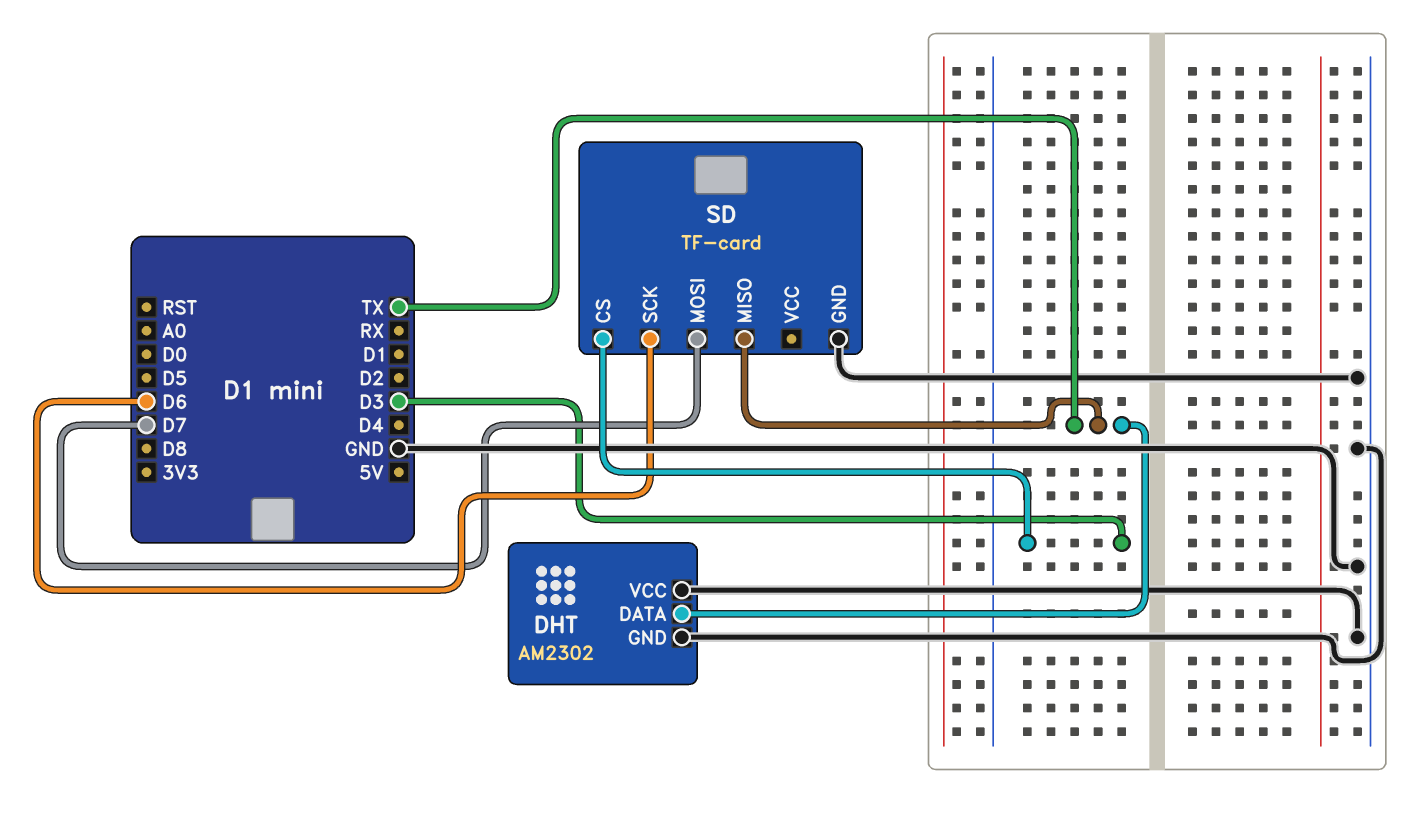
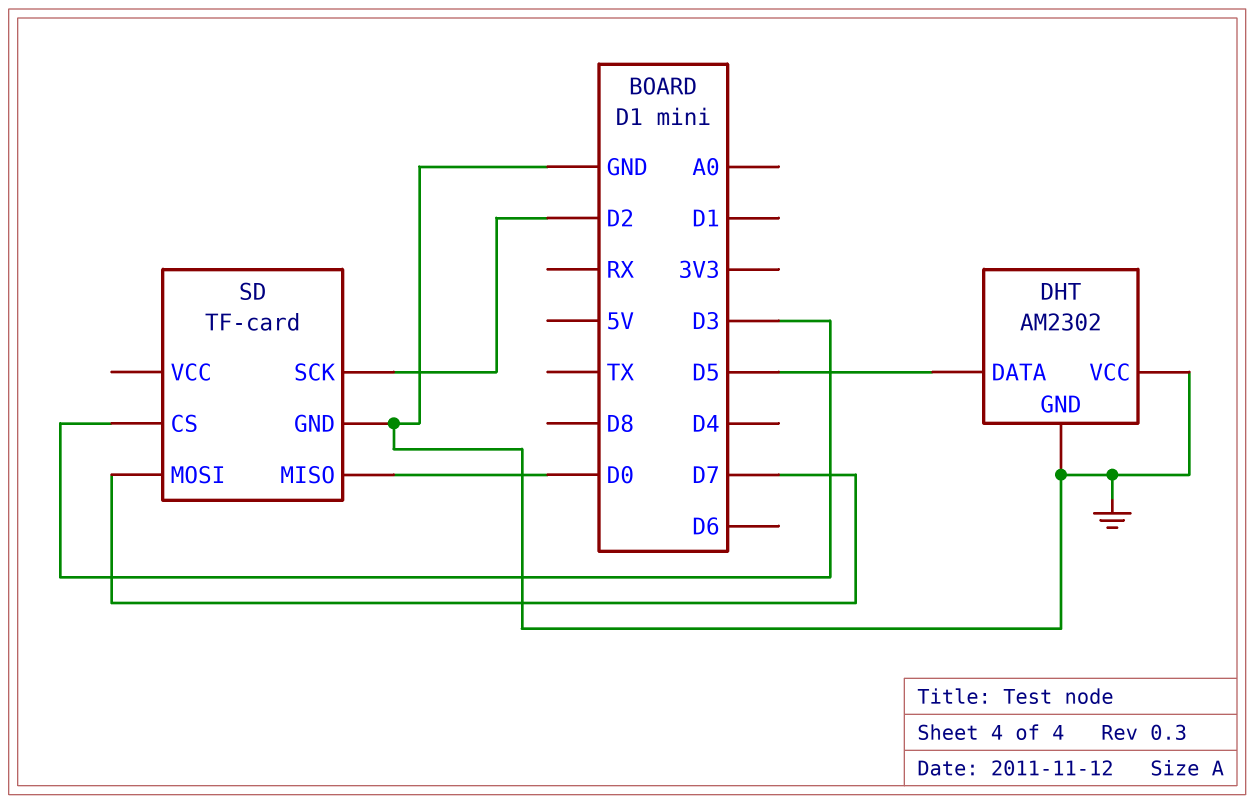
DHT pin DATA: TX -> D5
SD pin MISO: TX -> D0
SD pin SCK: D6 -> D2

